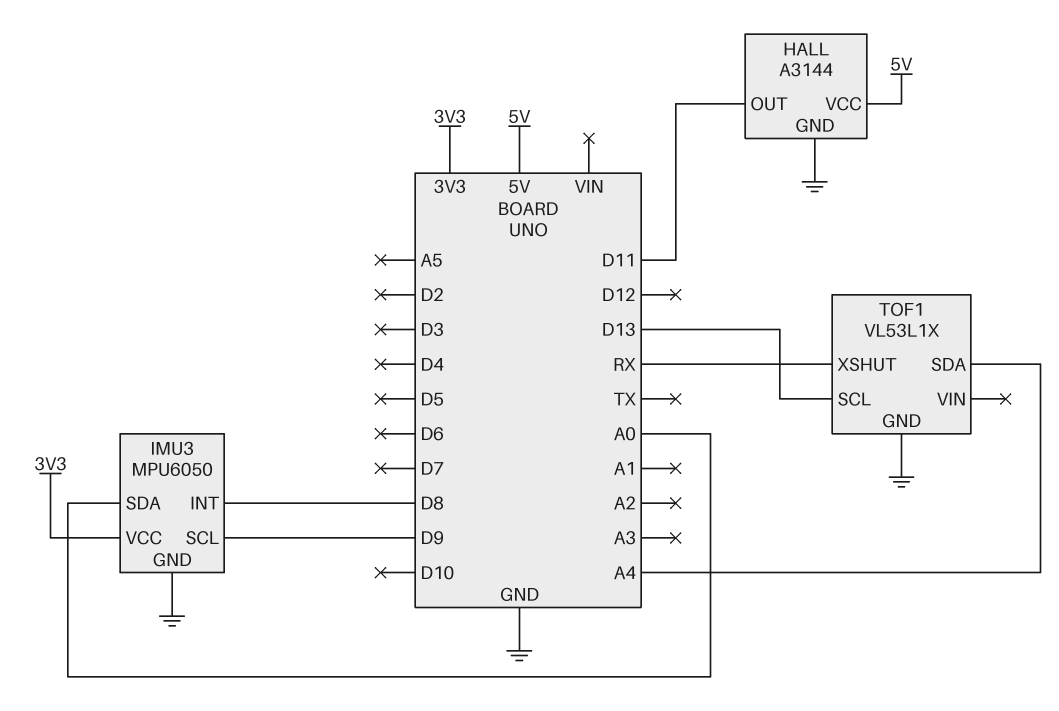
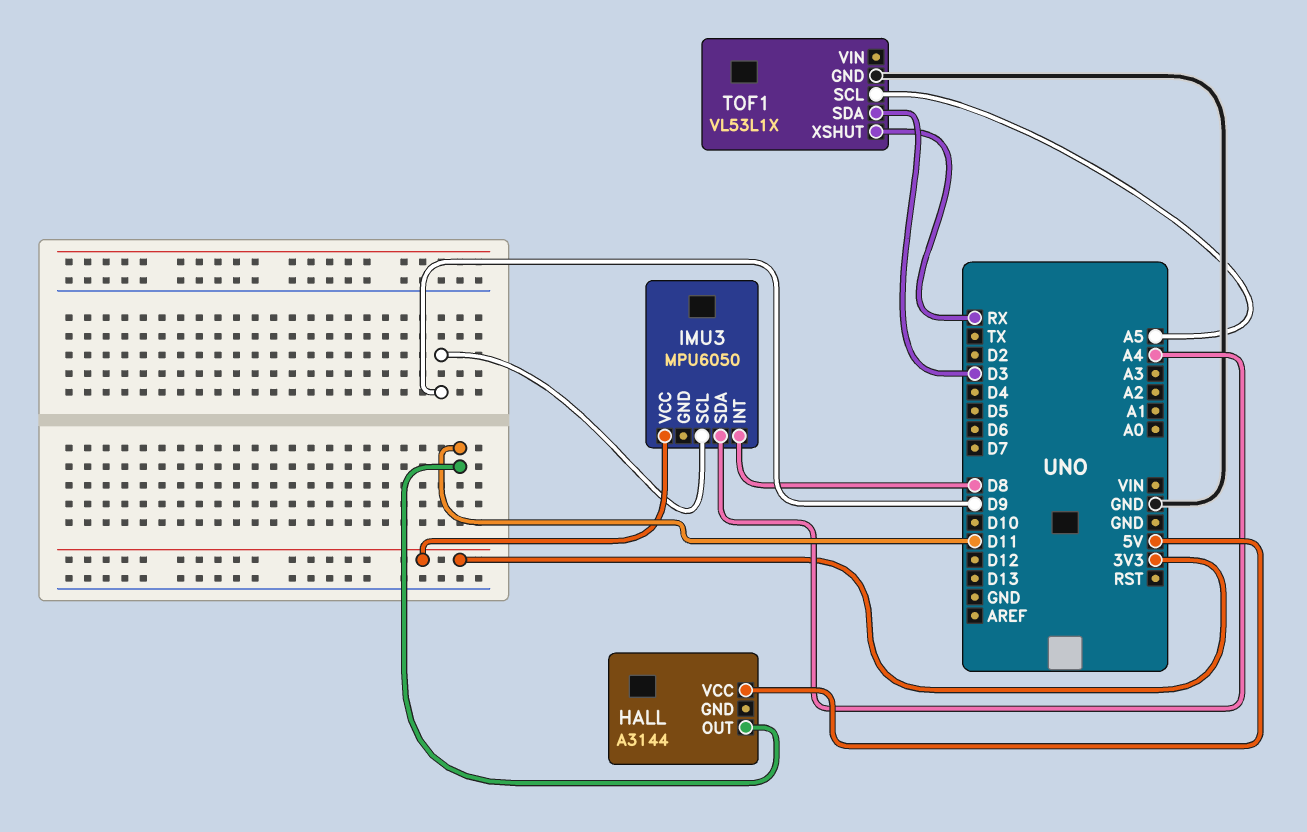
HALL pin GND: GND -> none
IMU3 pin GND: GND -> none
IMU3 pin SDA: A0 -> A4
TOF1 pin SCL: D13 -> A5
TOF1 pin SDA: A4 -> D3

